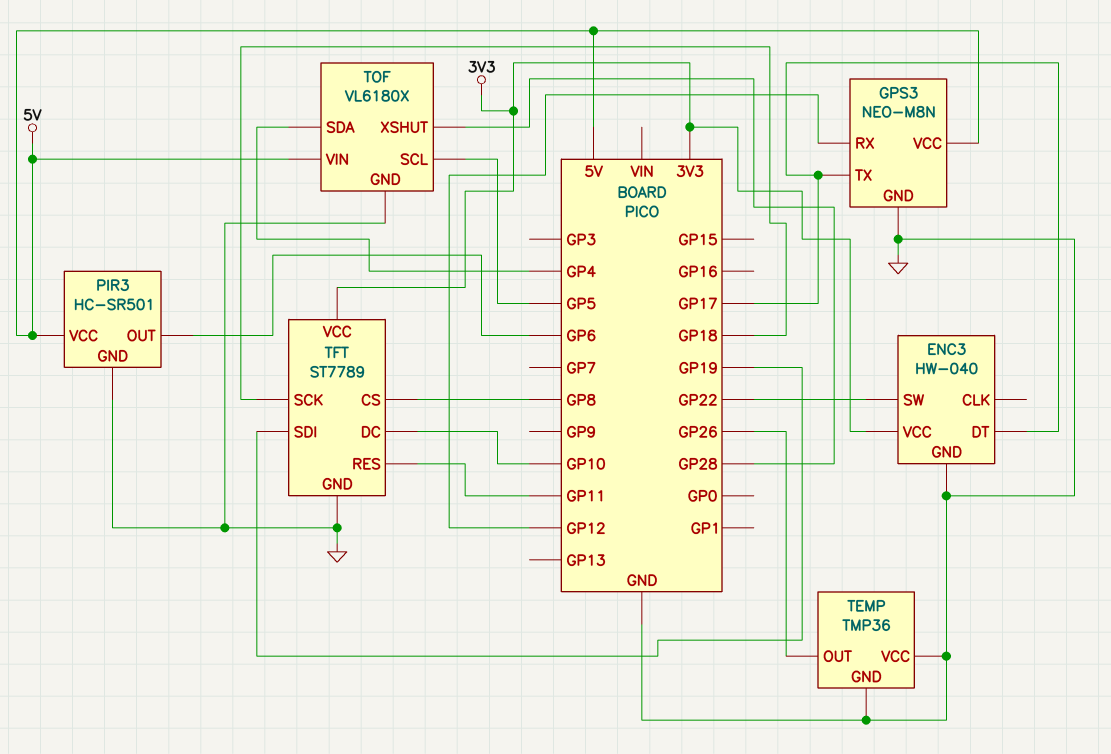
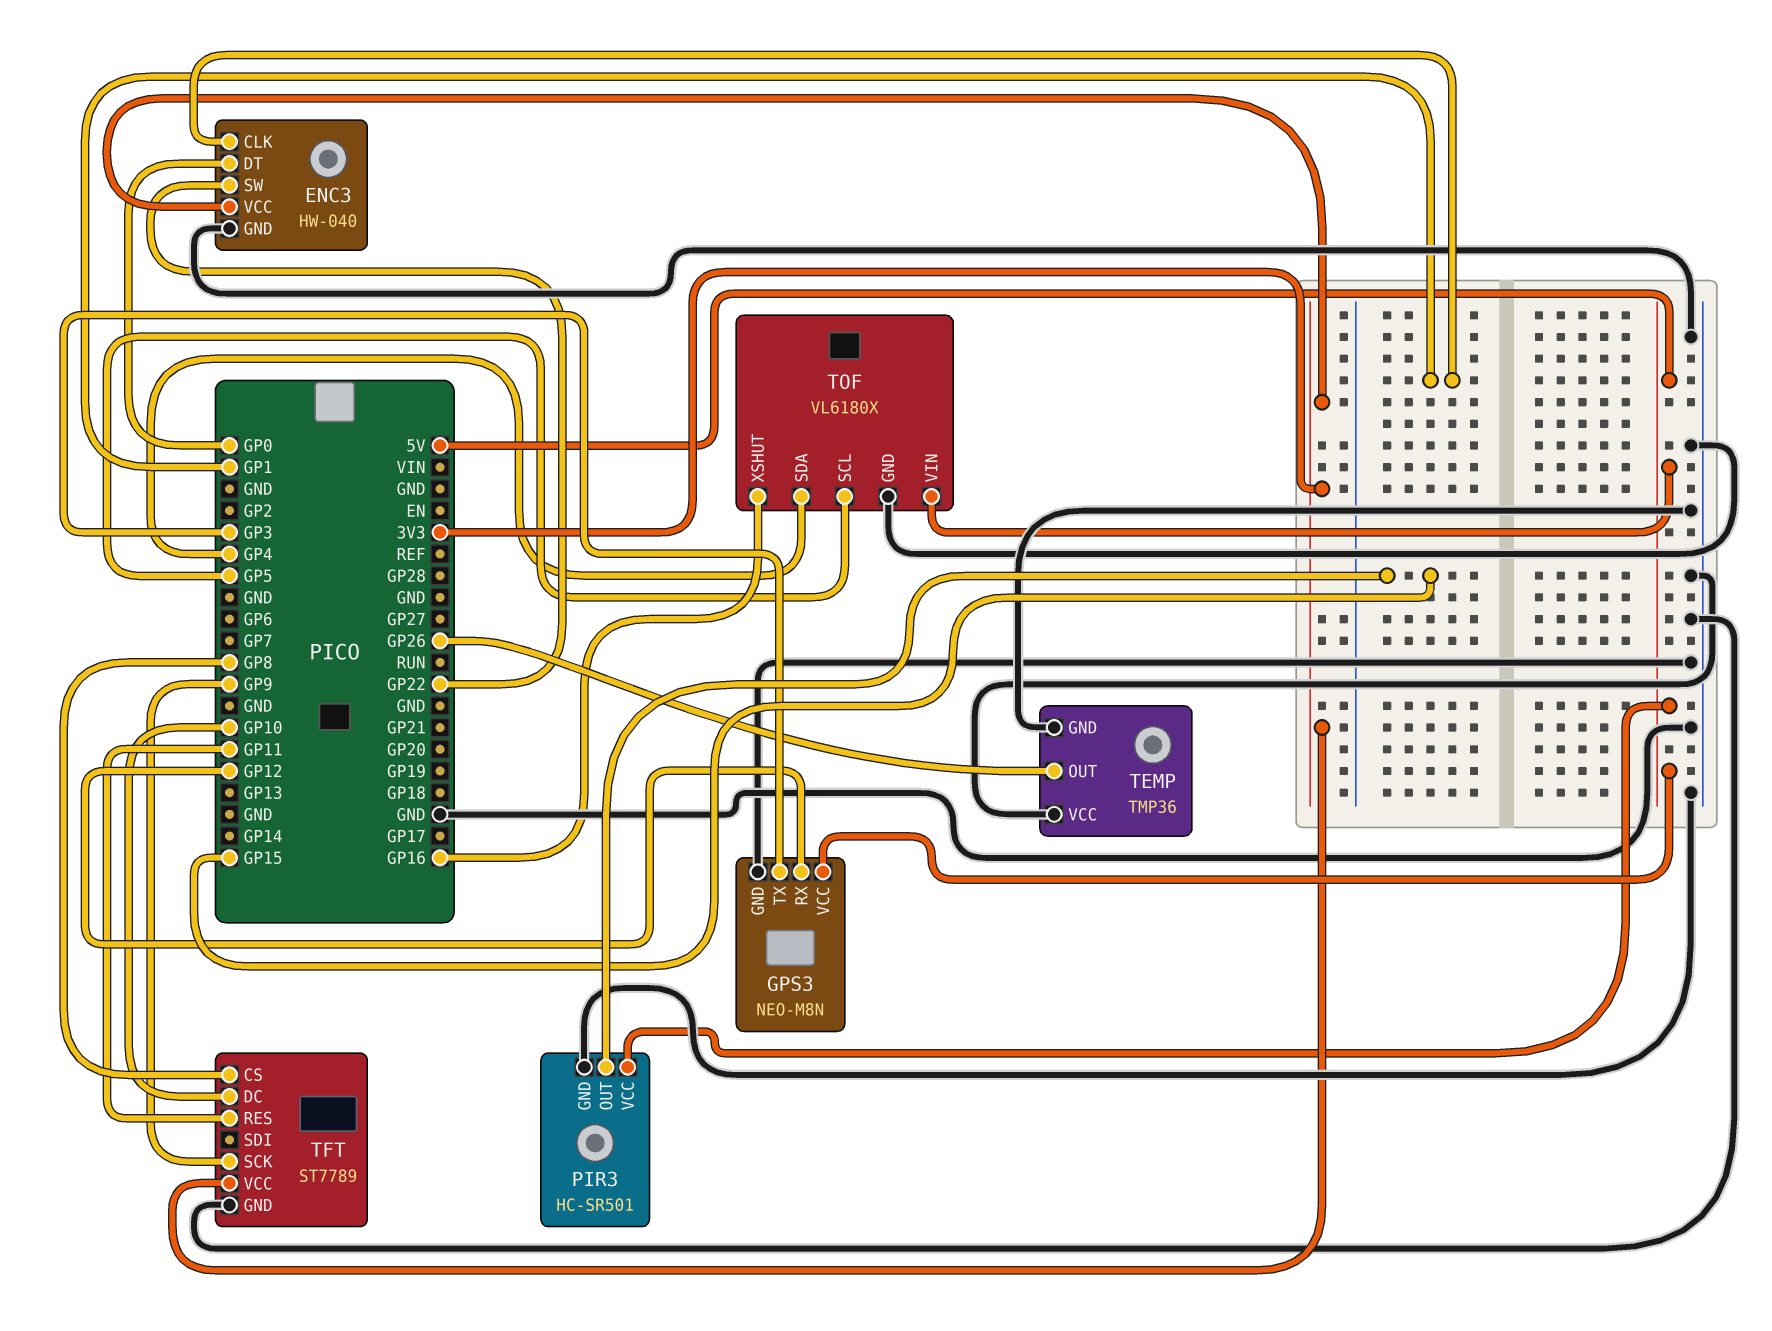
ENC3 pin CLK: none -> GP1
ENC3 pin DT: GP17 -> GP0
GPS3 pin TX: GP17 -> GP3
PIR3 pin OUT: GP6 -> GP15
TFT pin SCK: GP18 -> GP9
TFT pin SDI: GP19 -> none
TOF pin XSHUT: GP28 -> GP16

